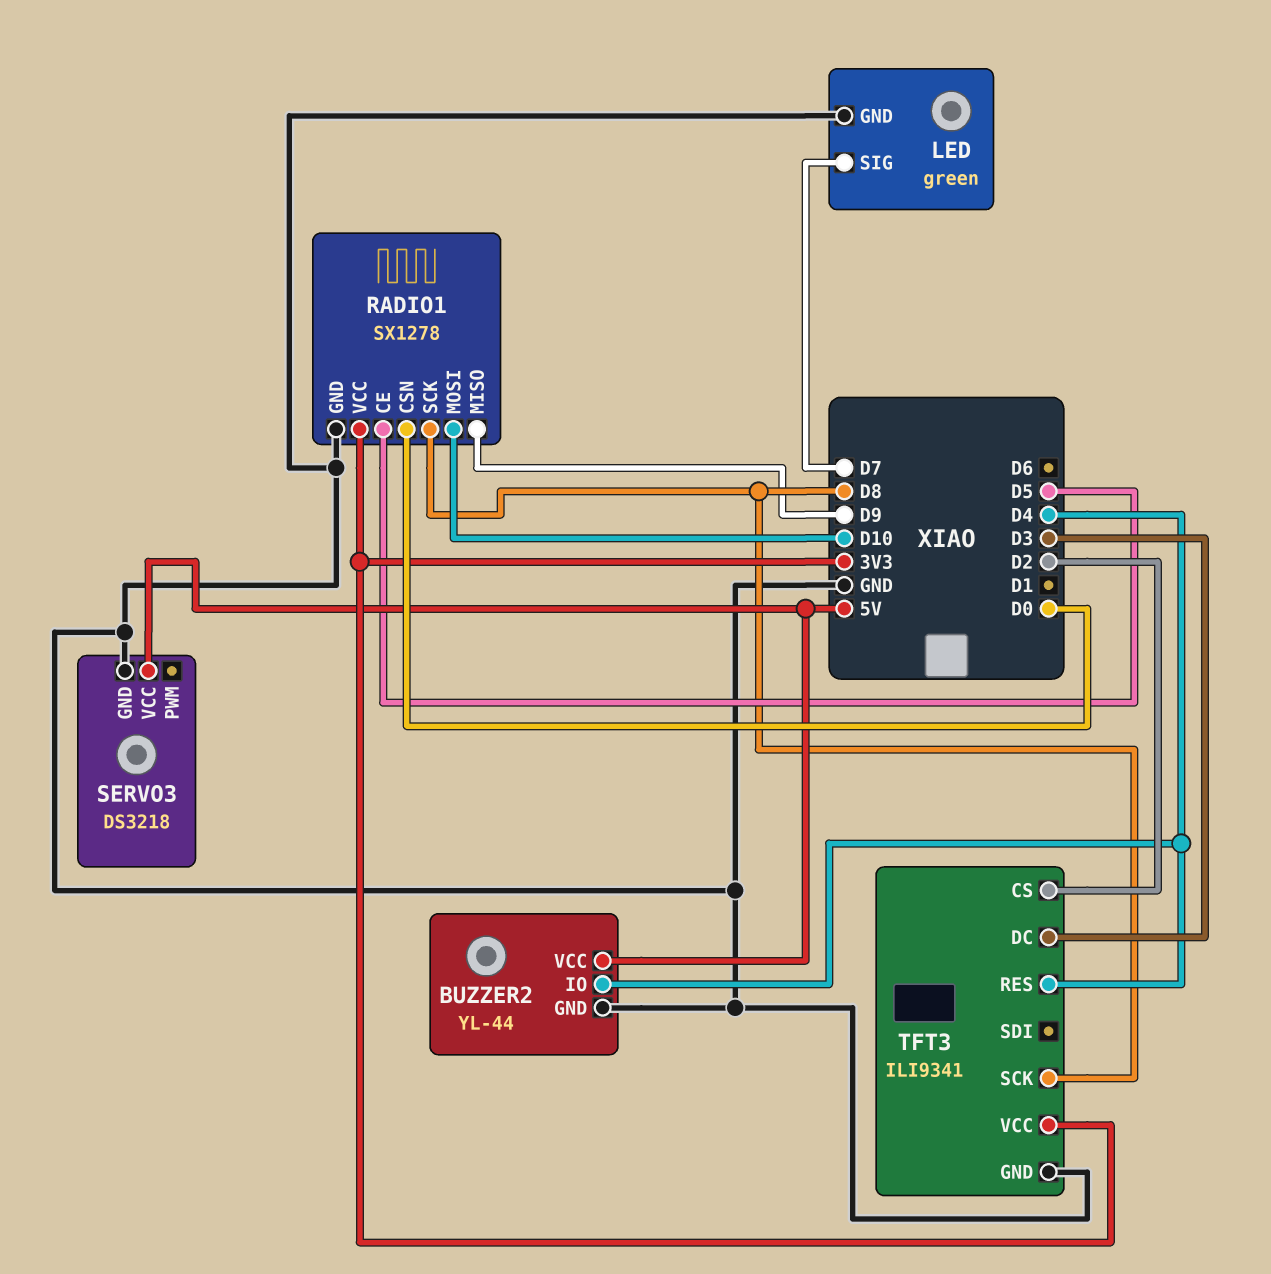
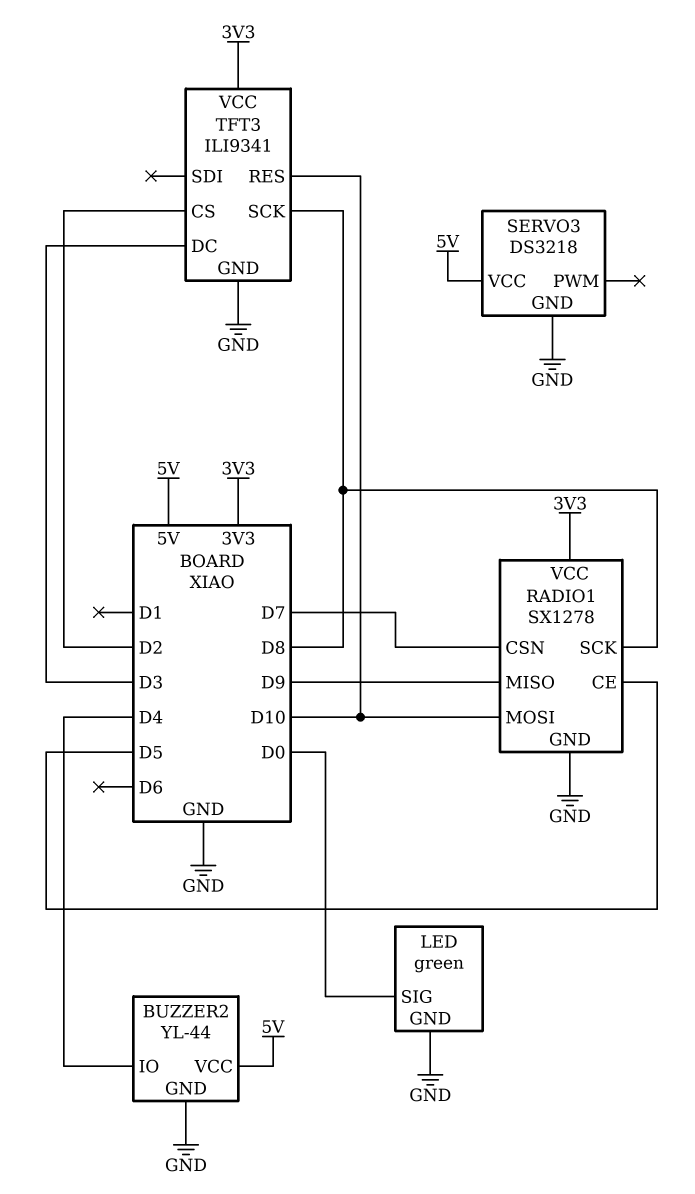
LED pin SIG: D7 -> D0
RADIO1 pin CSN: D0 -> D7
TFT3 pin RES: D4 -> D10

